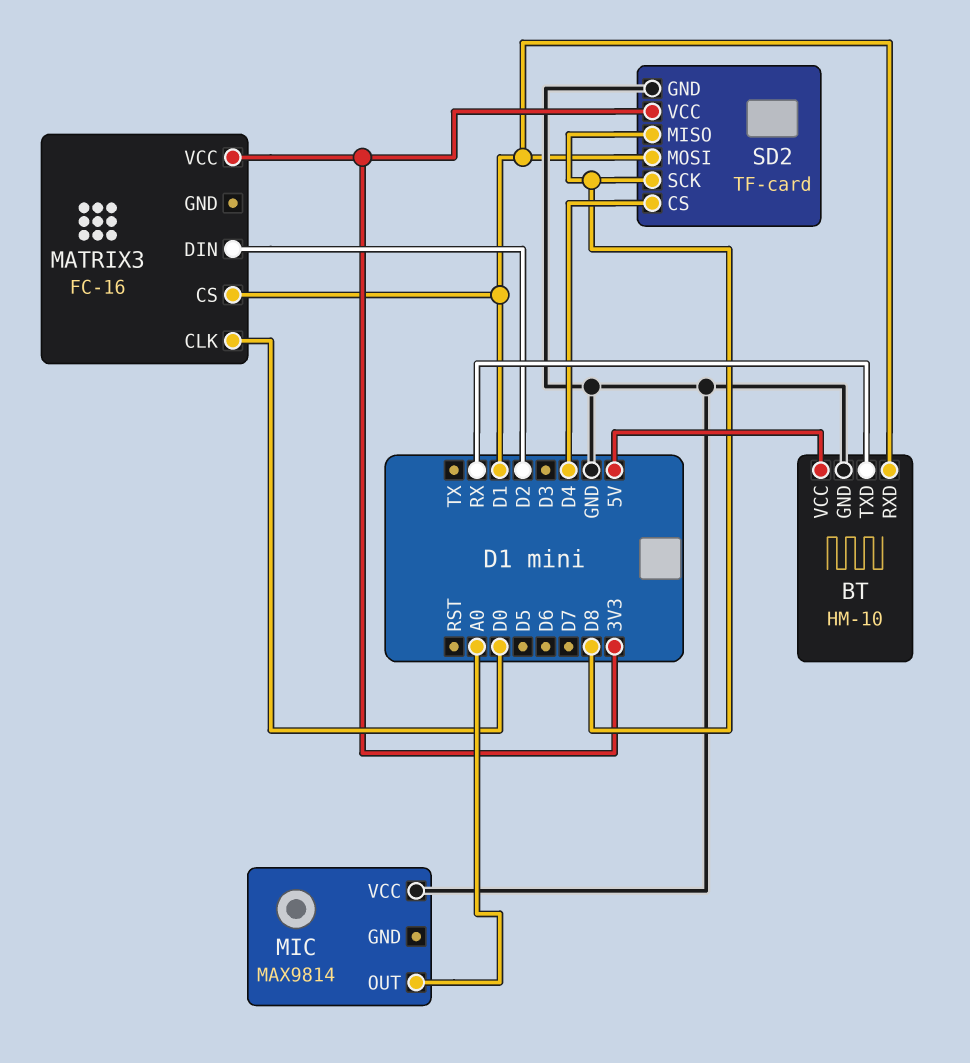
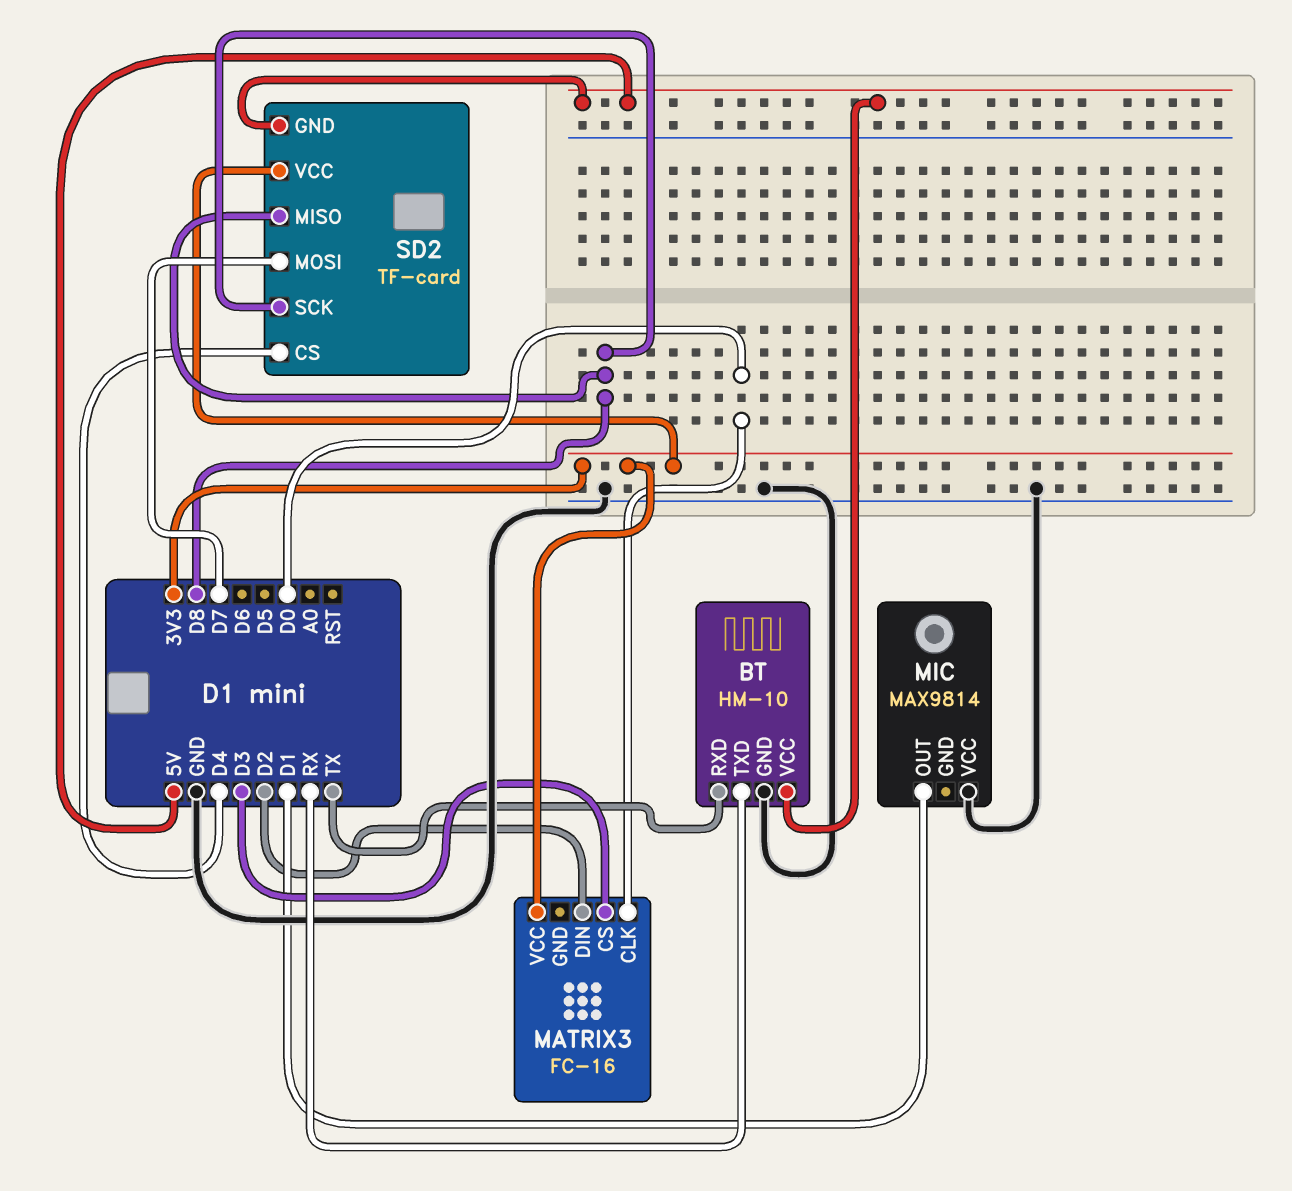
BT pin RXD: D1 -> TX
MATRIX3 pin CS: D1 -> D3
MIC pin OUT: A0 -> D1
SD2 pin GND: GND -> 5V
SD2 pin MOSI: D1 -> D7

